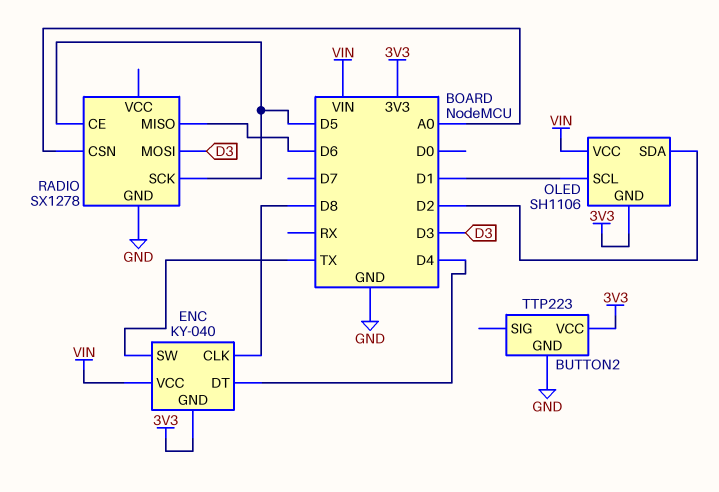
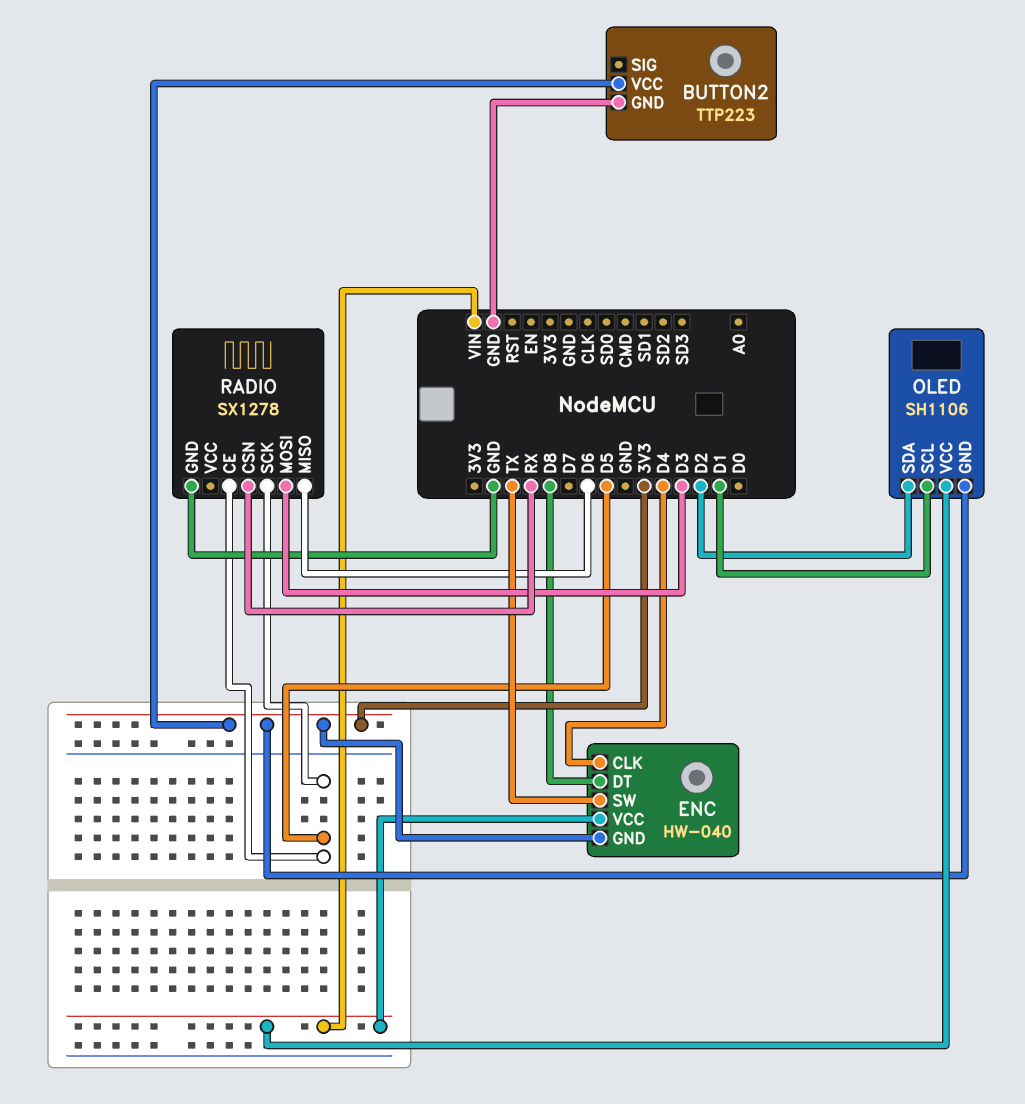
ENC: KY-040 -> HW-040
ENC pin CLK: D8 -> D4
ENC pin DT: D4 -> D8
RADIO pin CSN: A0 -> RX

